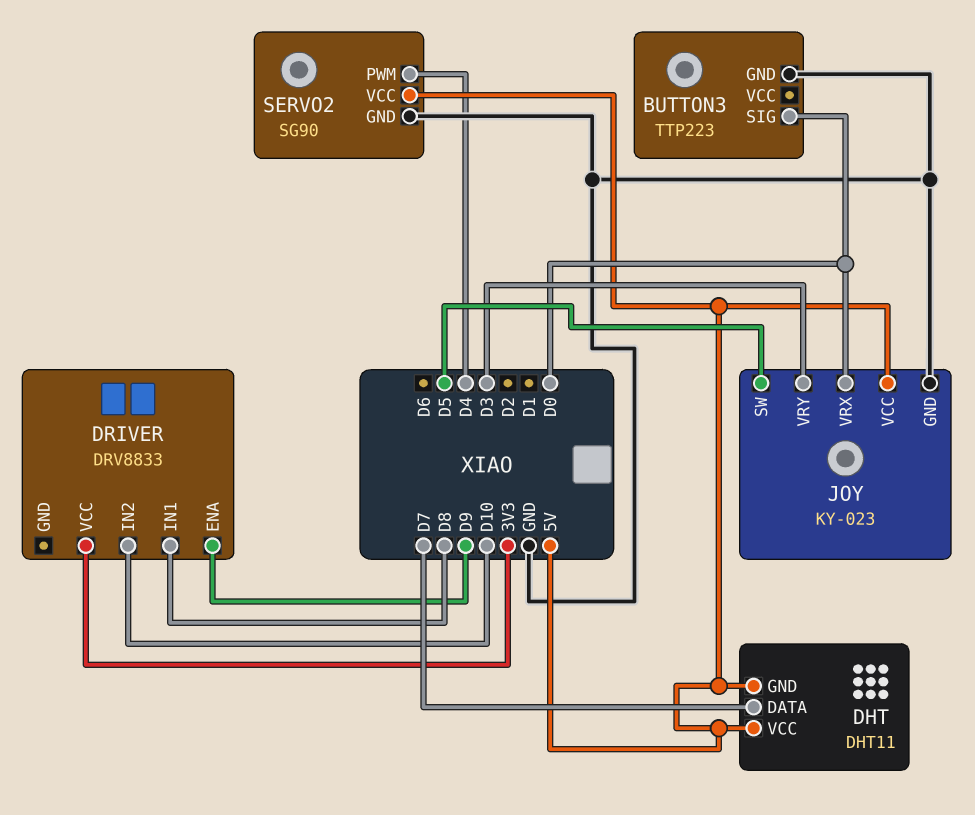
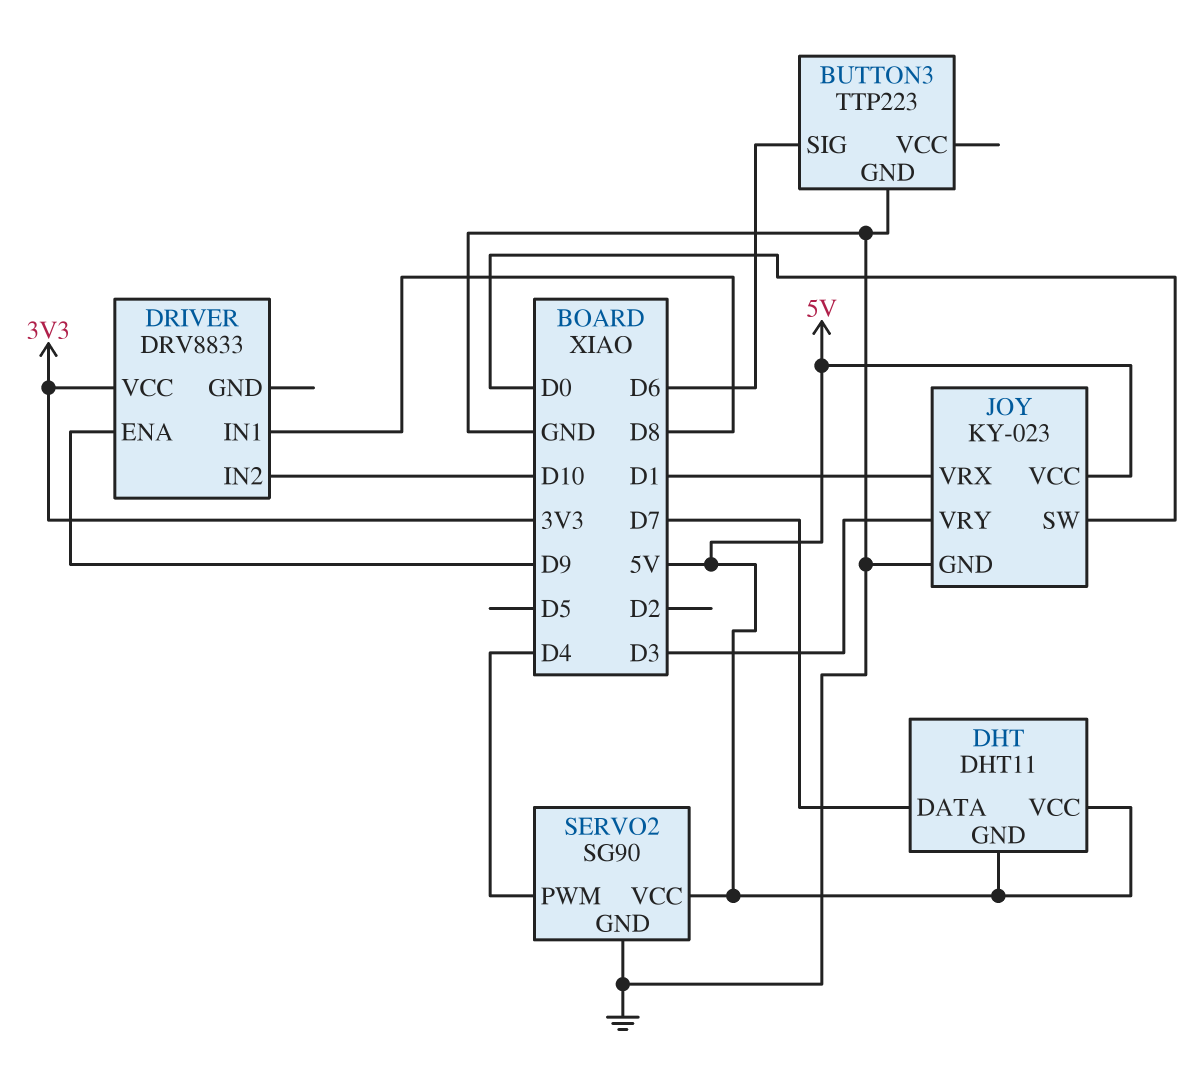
BUTTON3 pin SIG: D0 -> D6
JOY pin SW: D5 -> D0
JOY pin VRX: D0 -> D1

